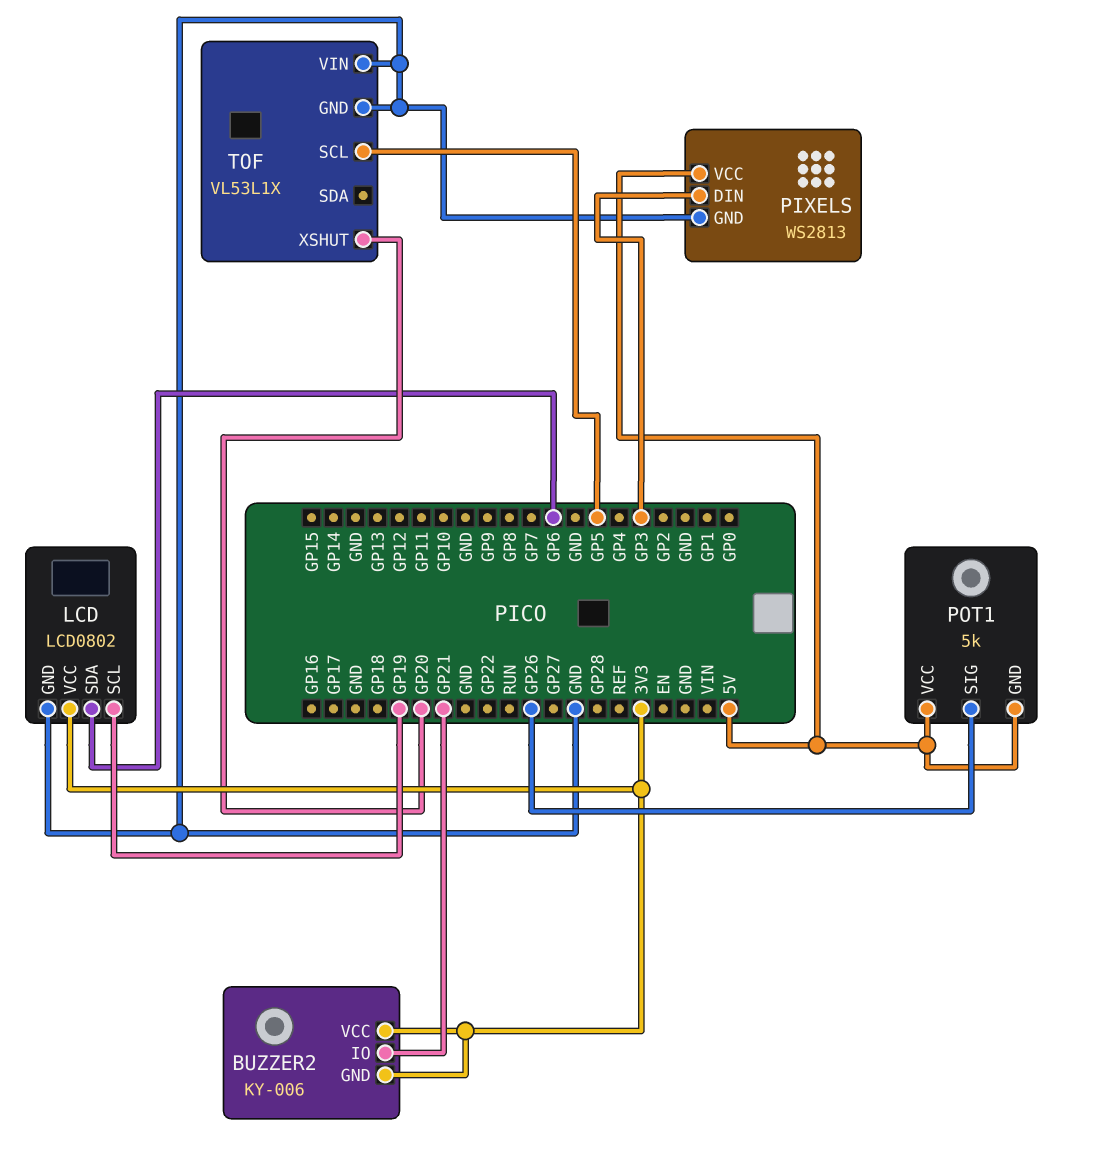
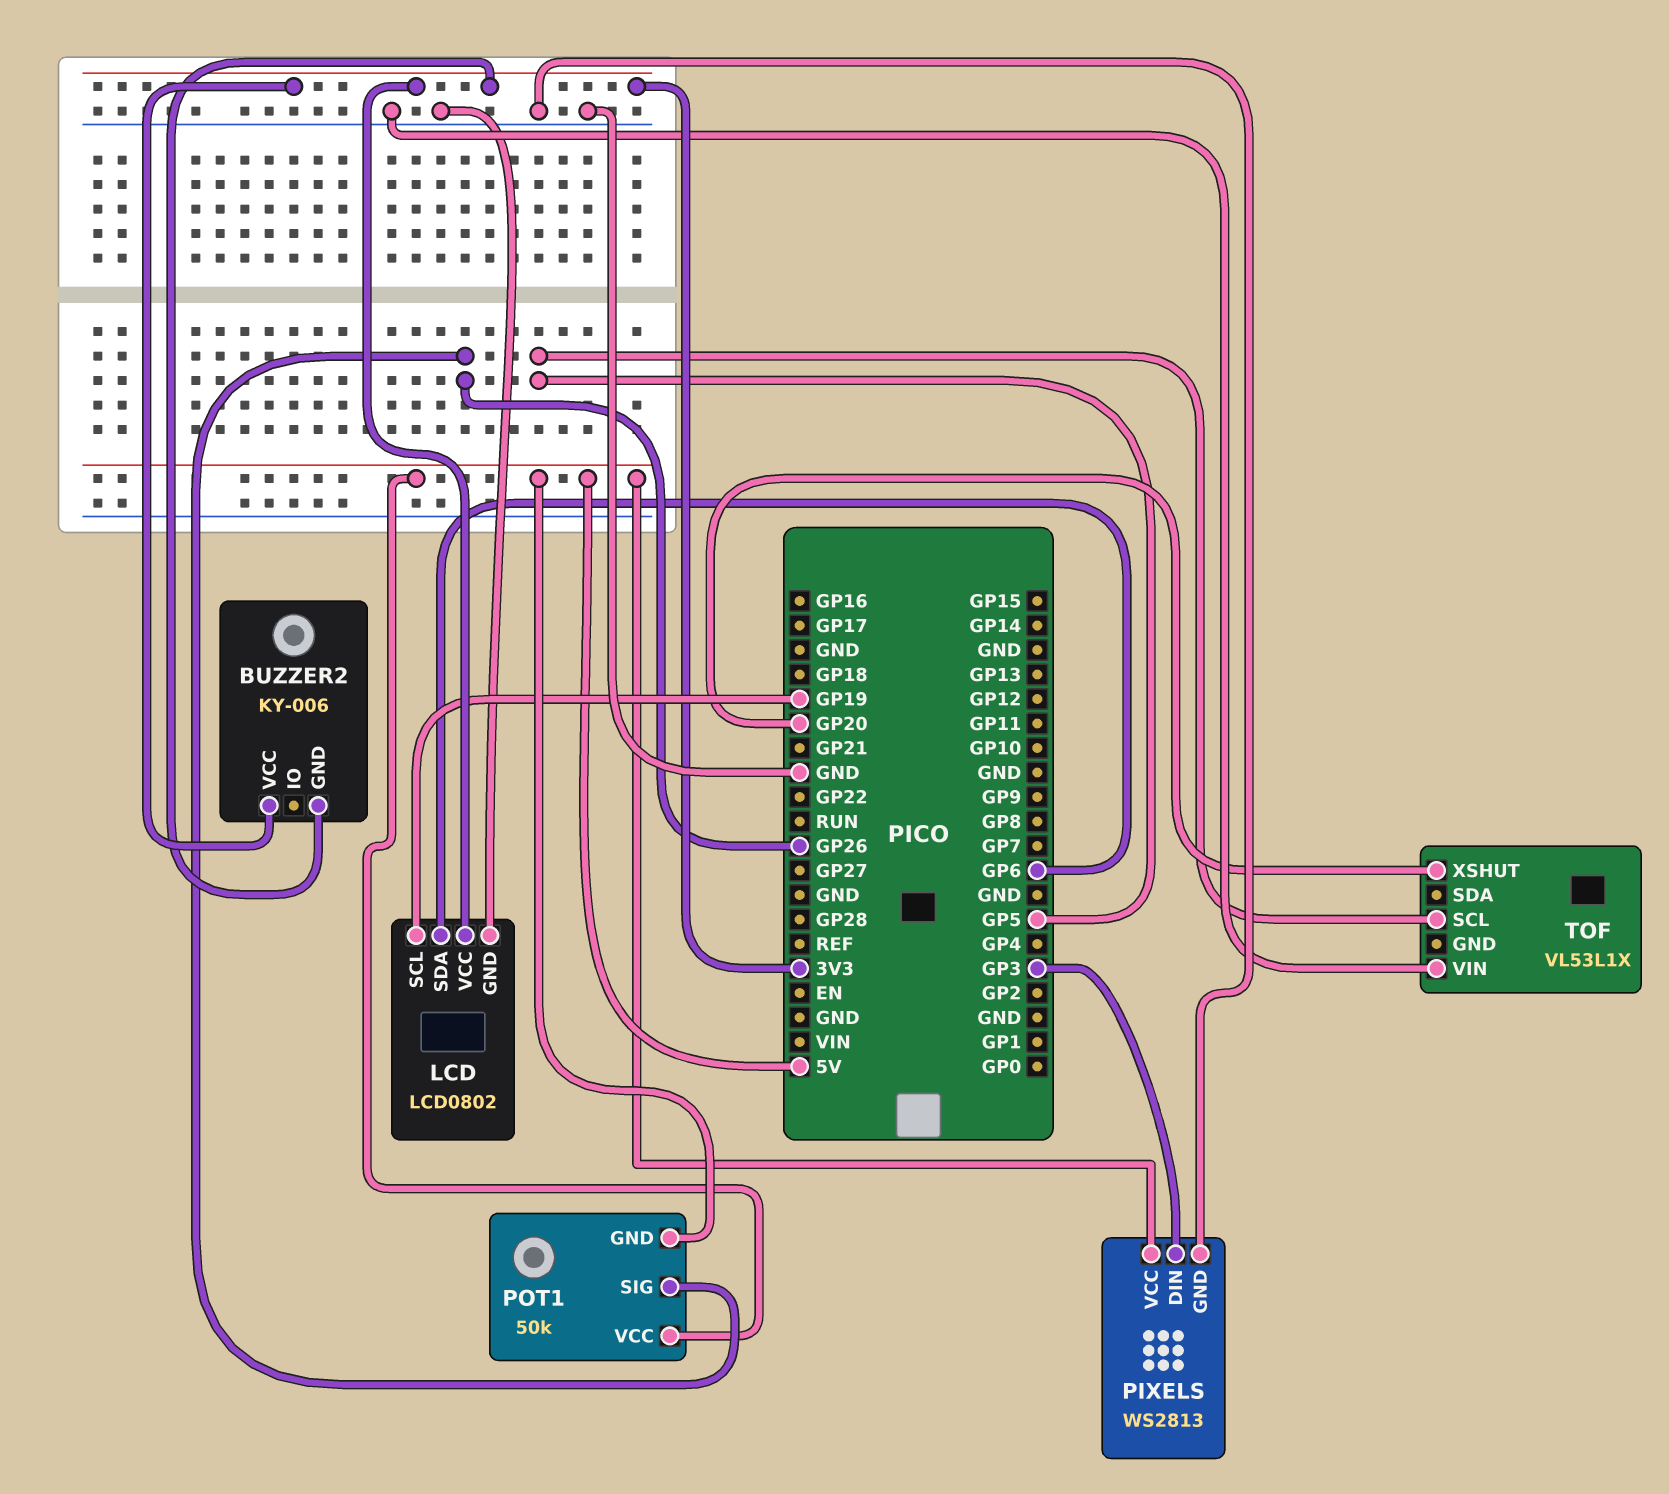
BUZZER2 pin IO: GP21 -> none
POT1: 5k -> 50k
TOF pin GND: GND -> none

